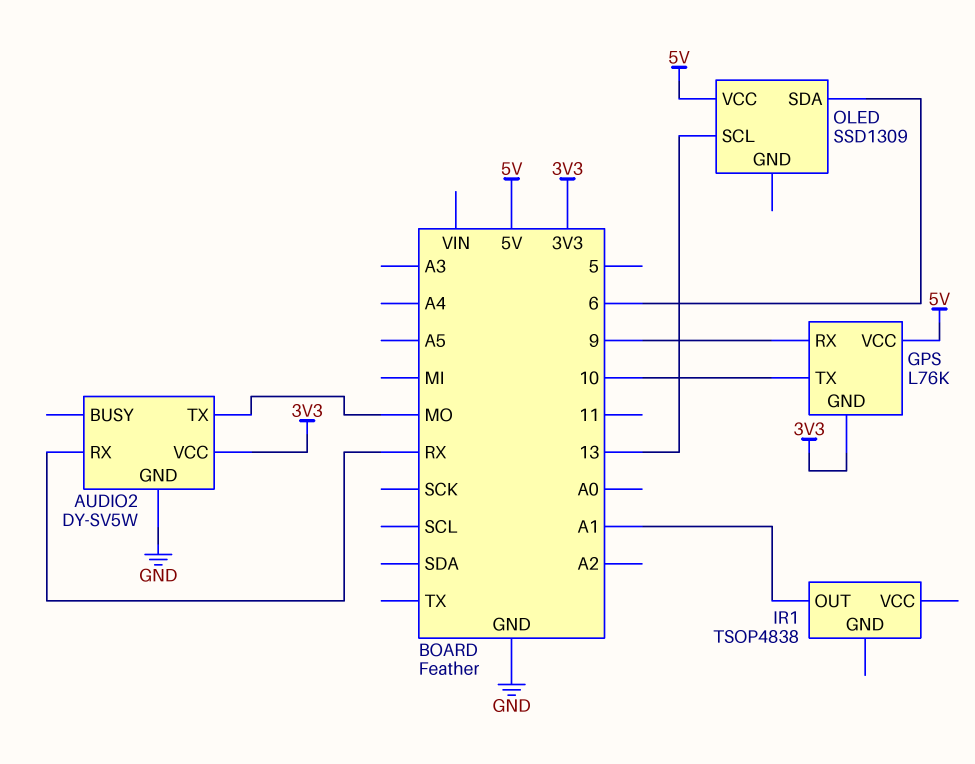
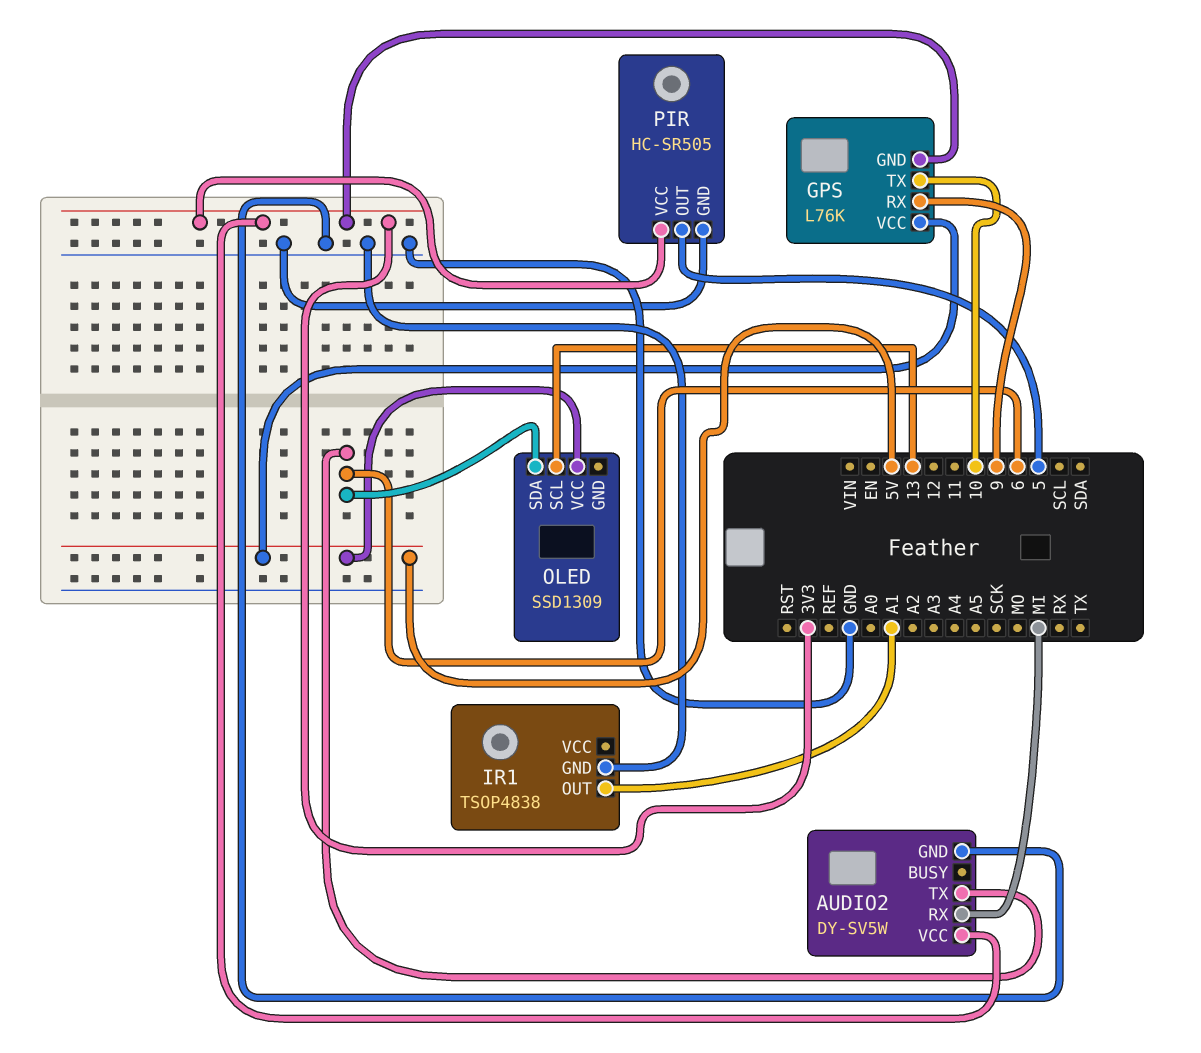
AUDIO2 pin RX: RX -> MI
AUDIO2 pin TX: MO -> 6
IR1 pin GND: none -> GND
PIR: none -> HC-SR505
PIR pin GND: none -> GND
PIR pin OUT: none -> 5
PIR pin VCC: none -> 3V3

